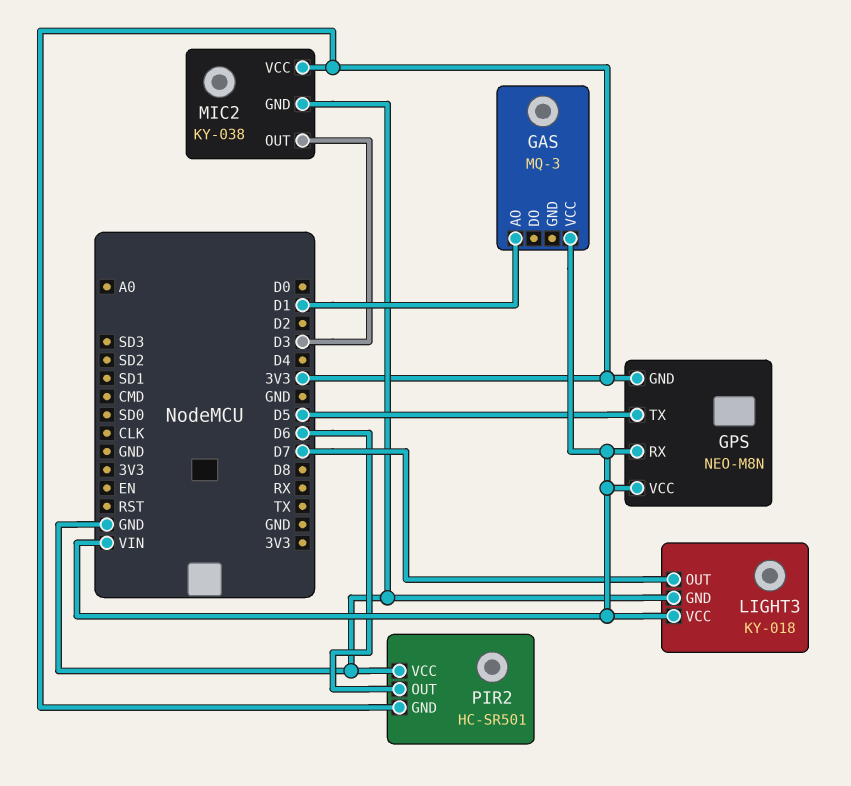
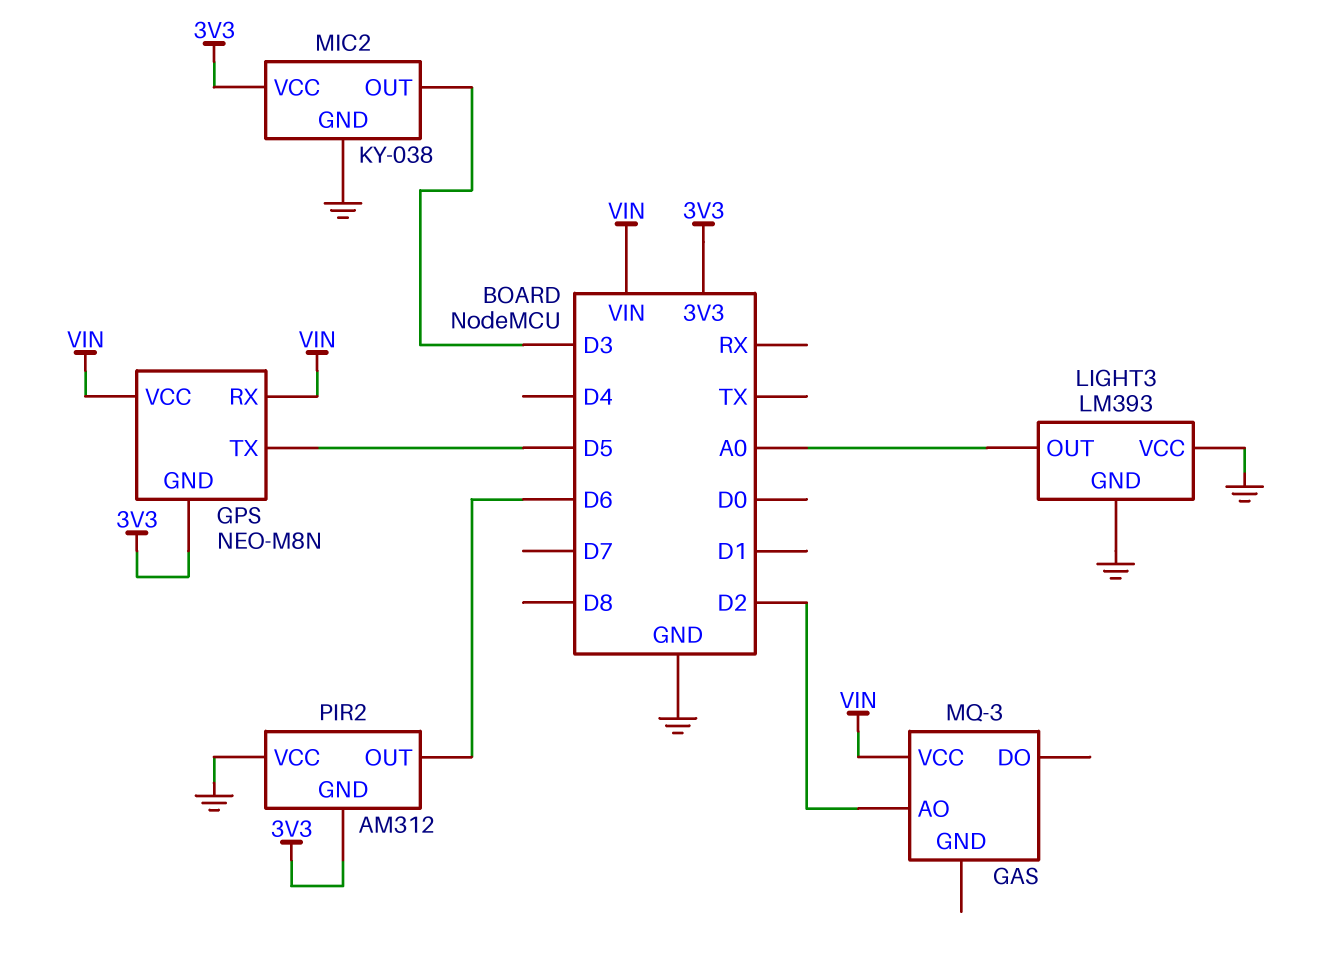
GAS pin AO: D1 -> D2
LIGHT3: KY-018 -> LM393
LIGHT3 pin OUT: D7 -> A0
LIGHT3 pin VCC: VIN -> GND
PIR2: HC-SR501 -> AM312

